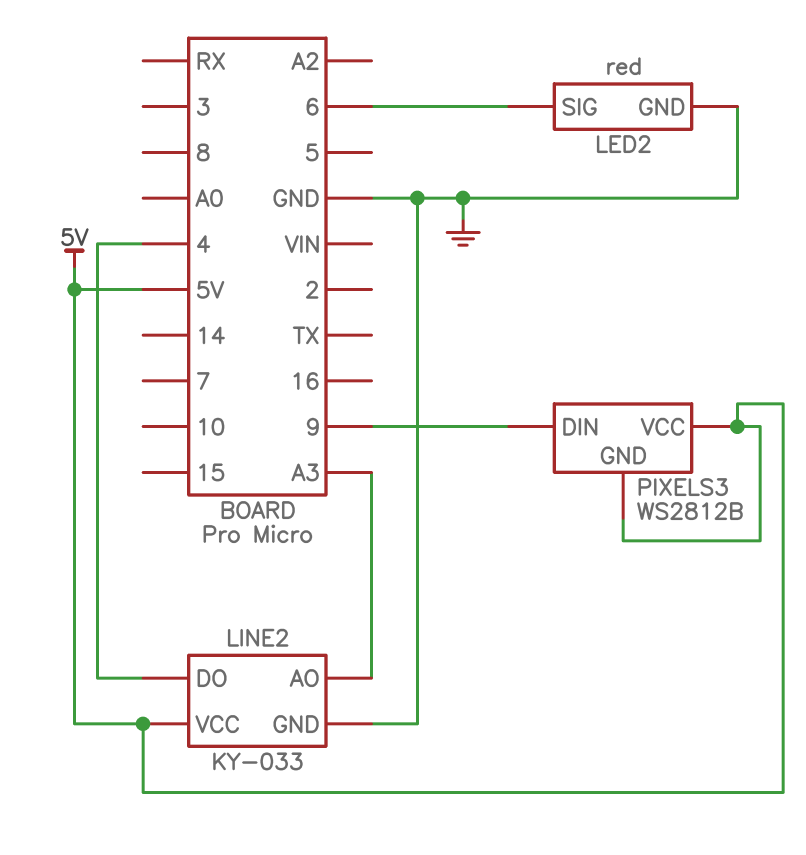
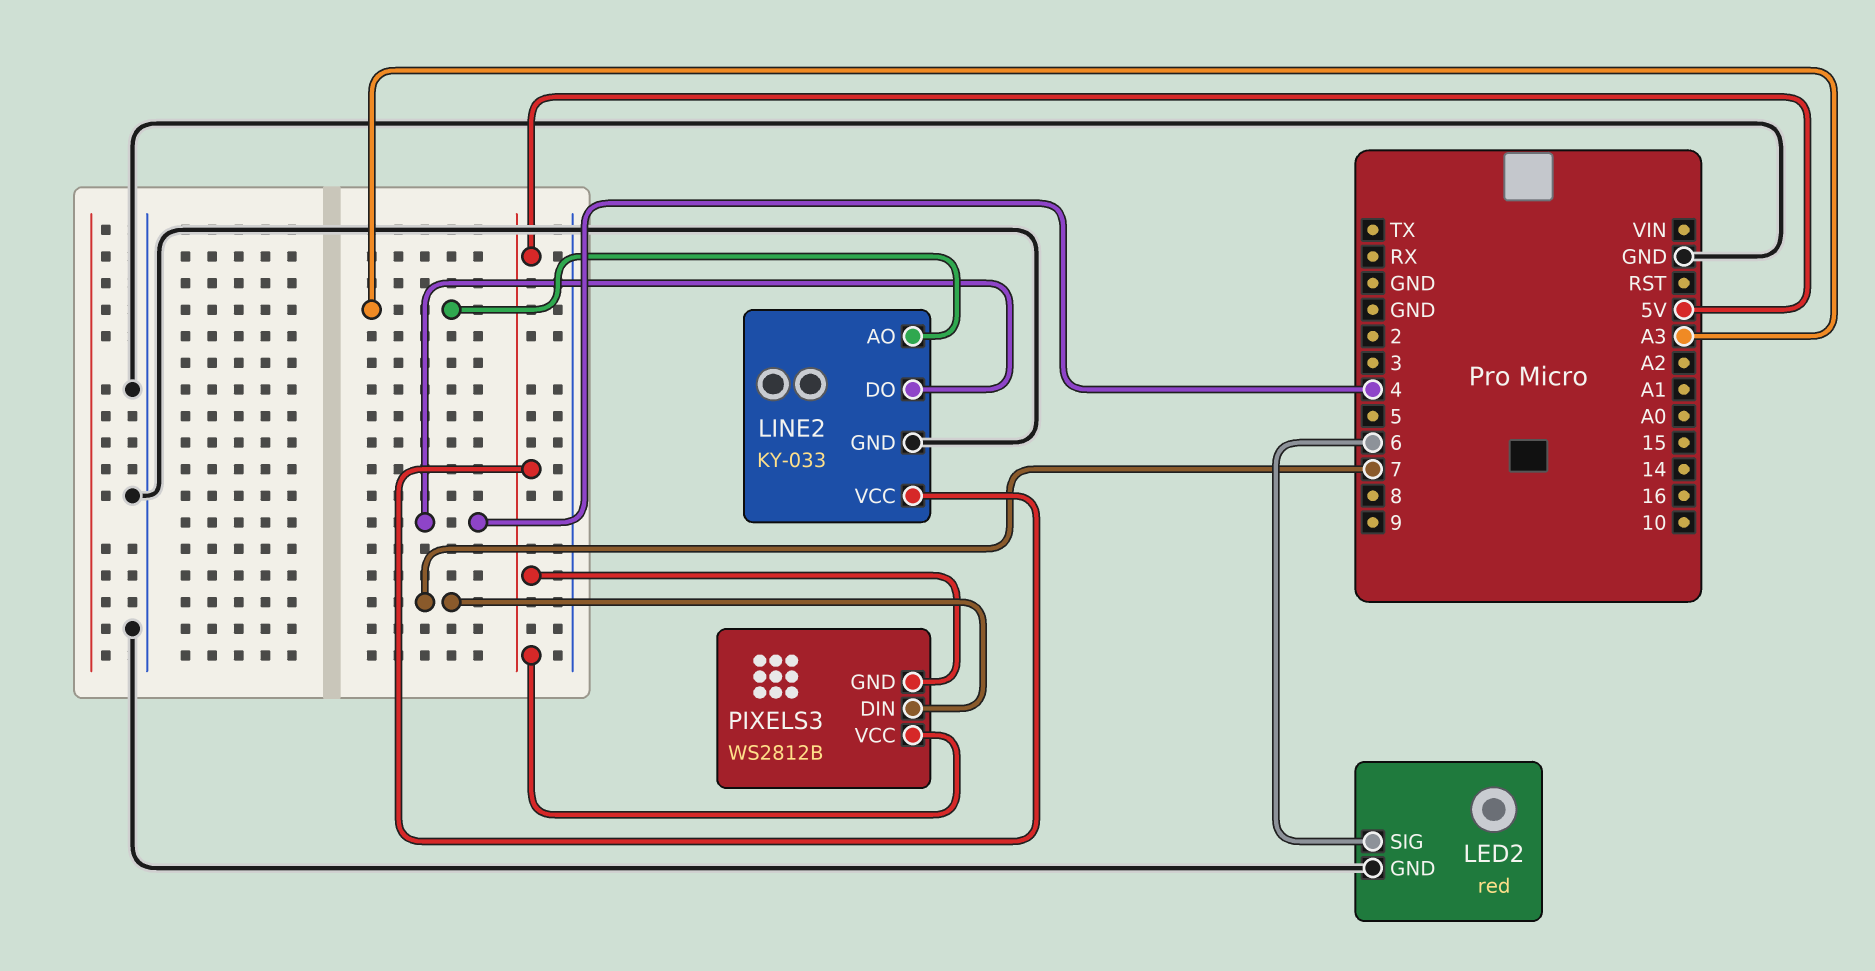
PIXELS3 pin DIN: 9 -> 7

